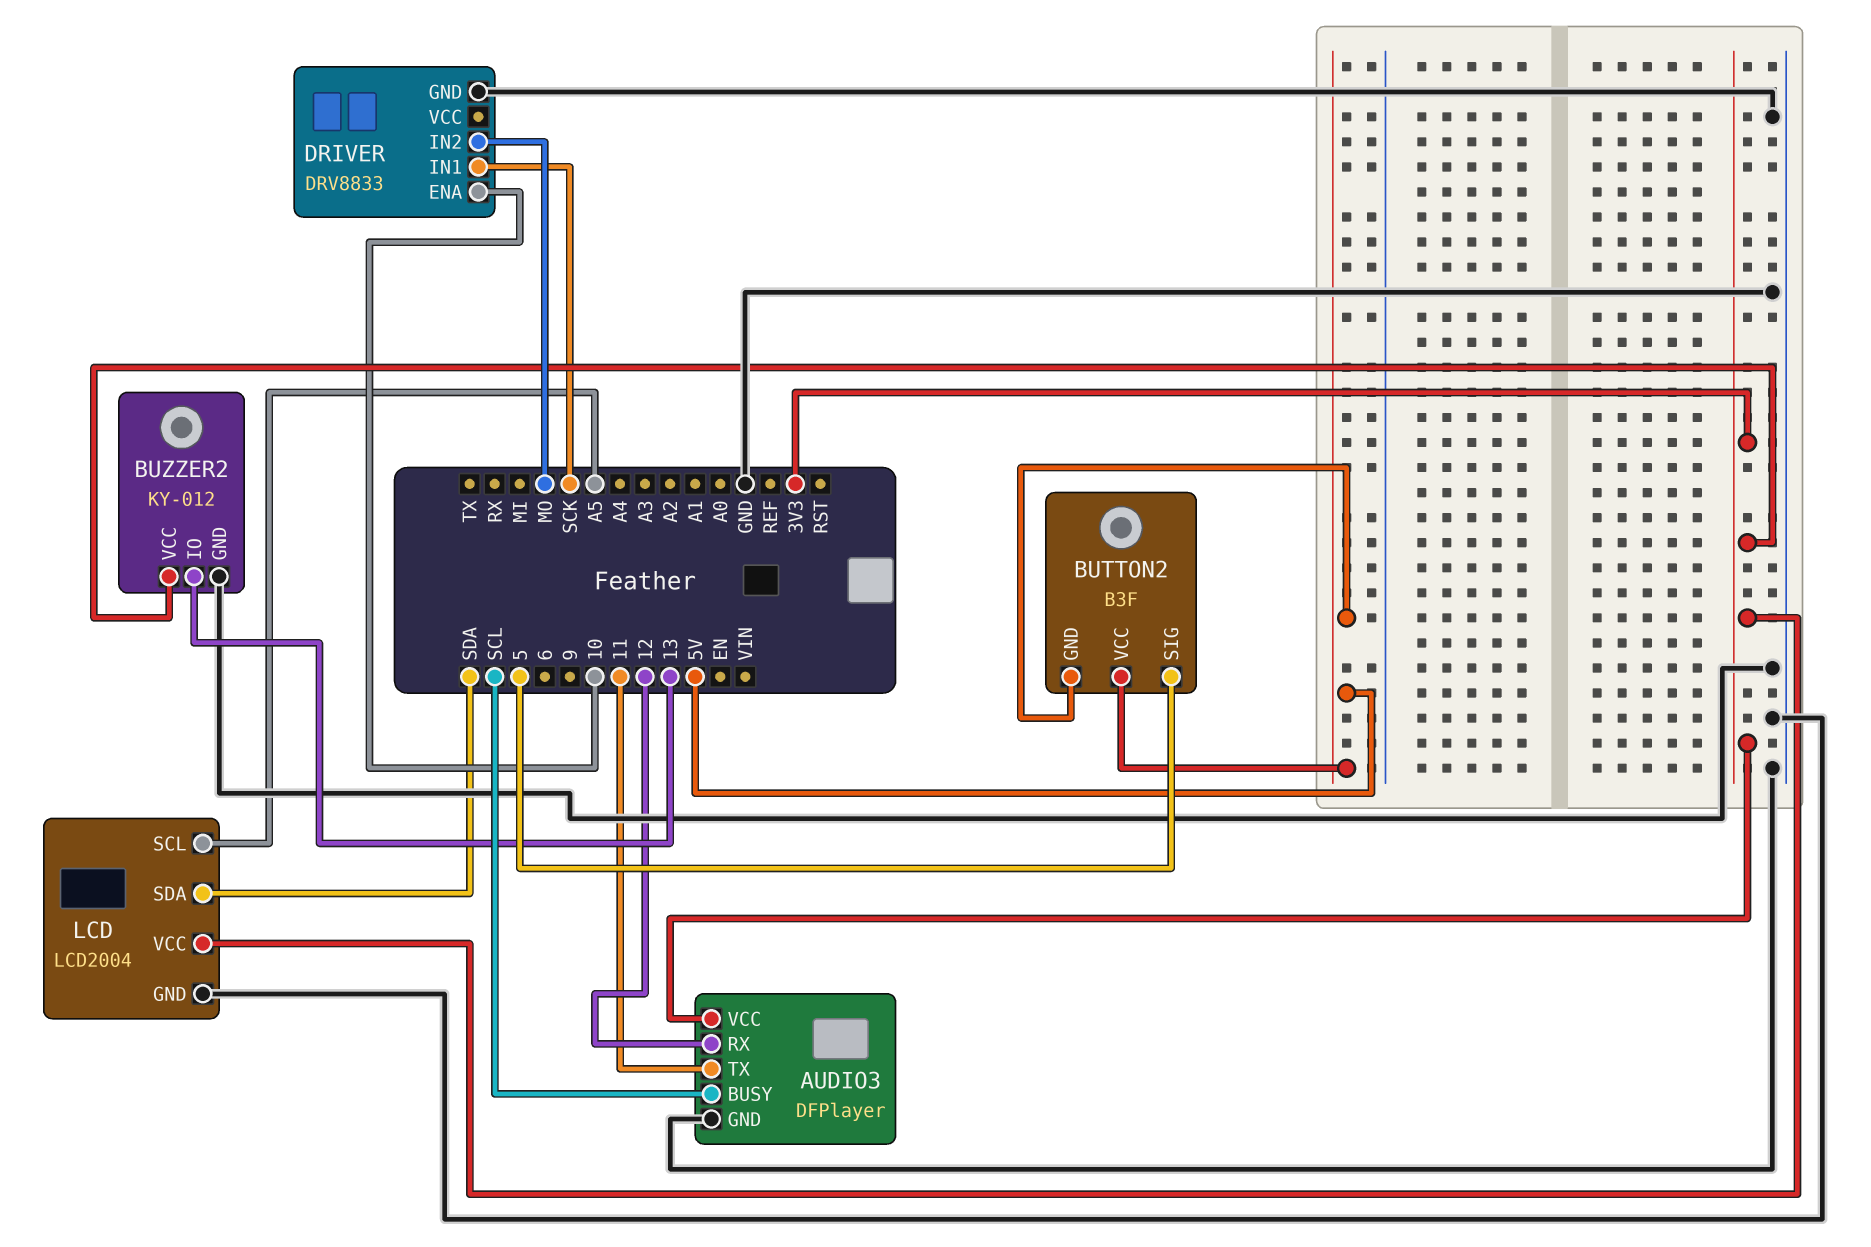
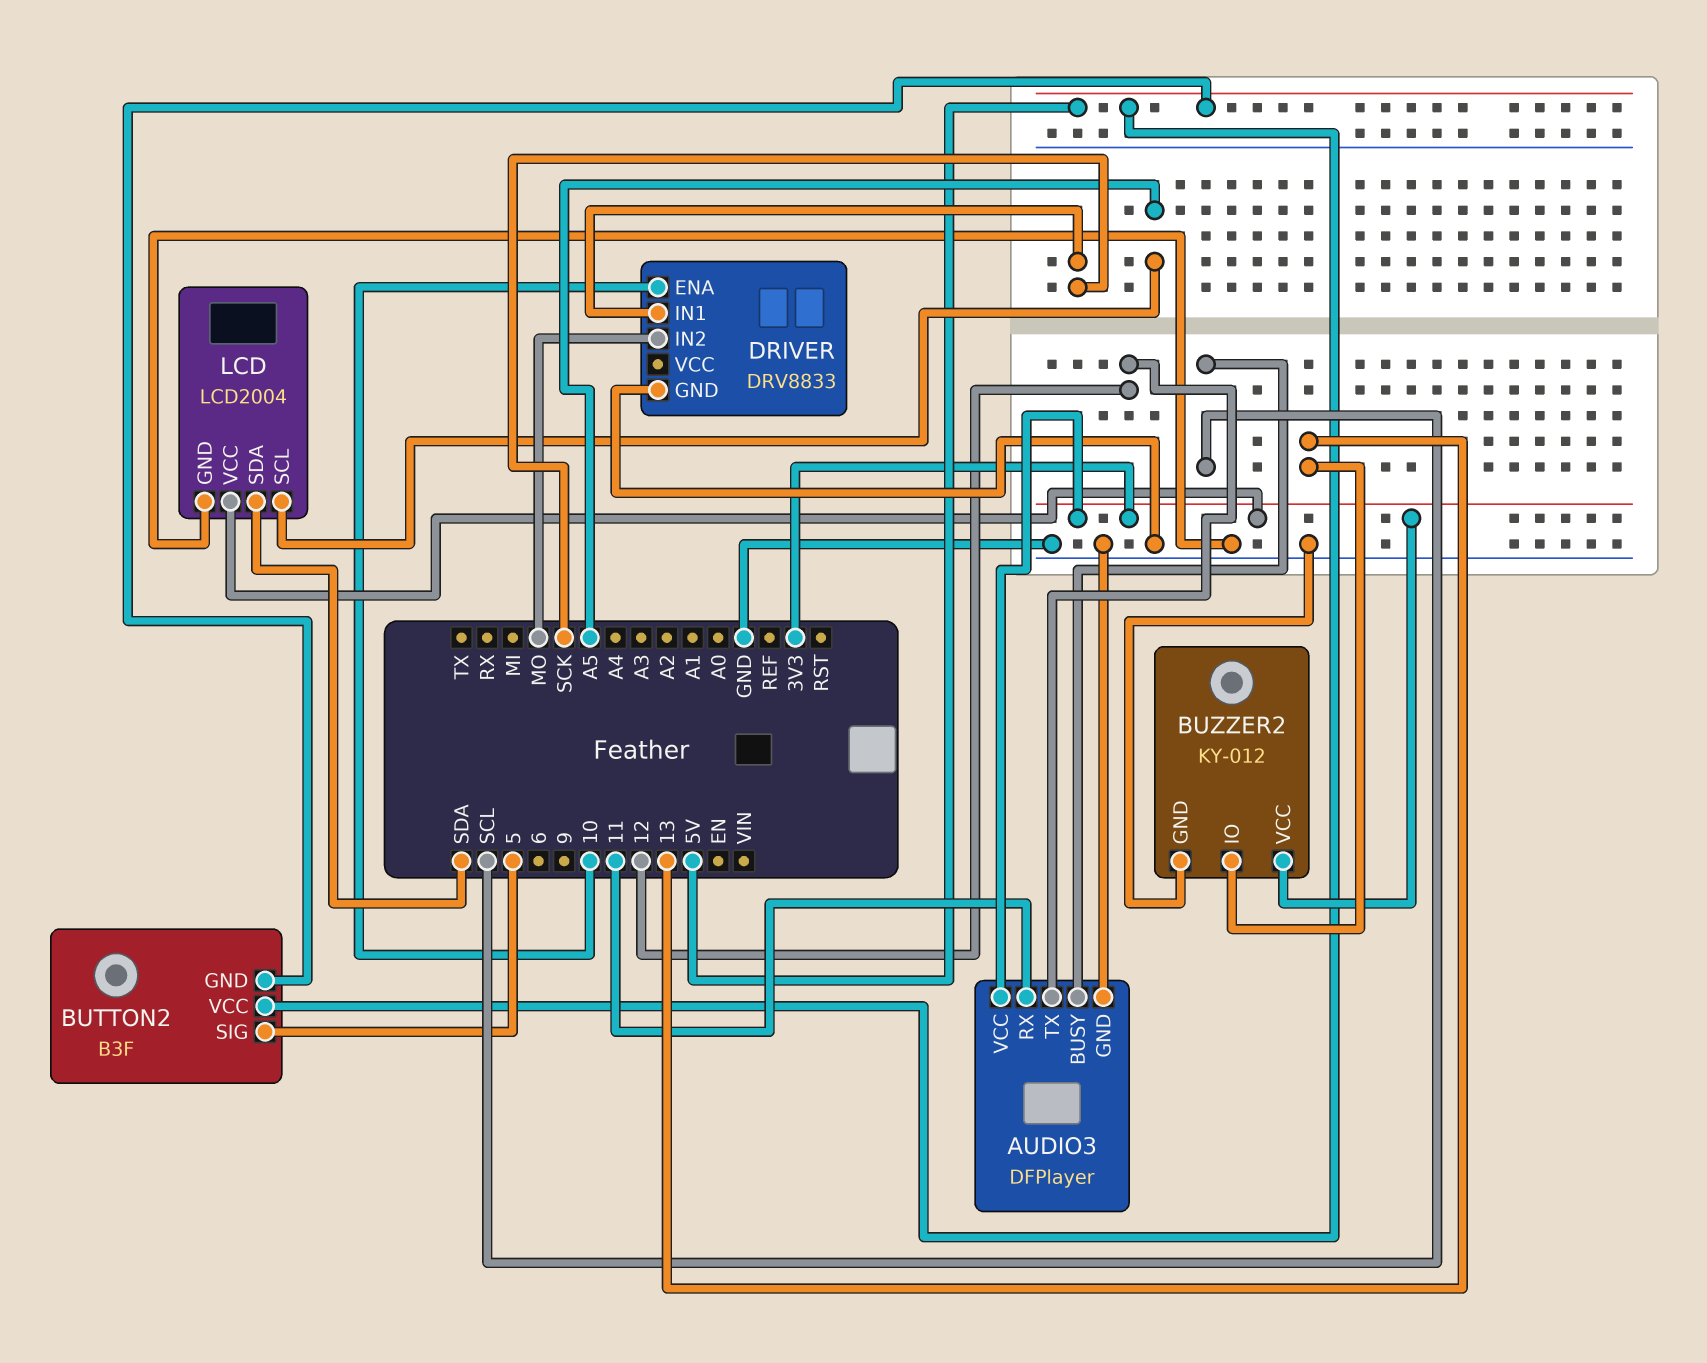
AUDIO3 pin RX: 12 -> 11
AUDIO3 pin TX: 11 -> 12

